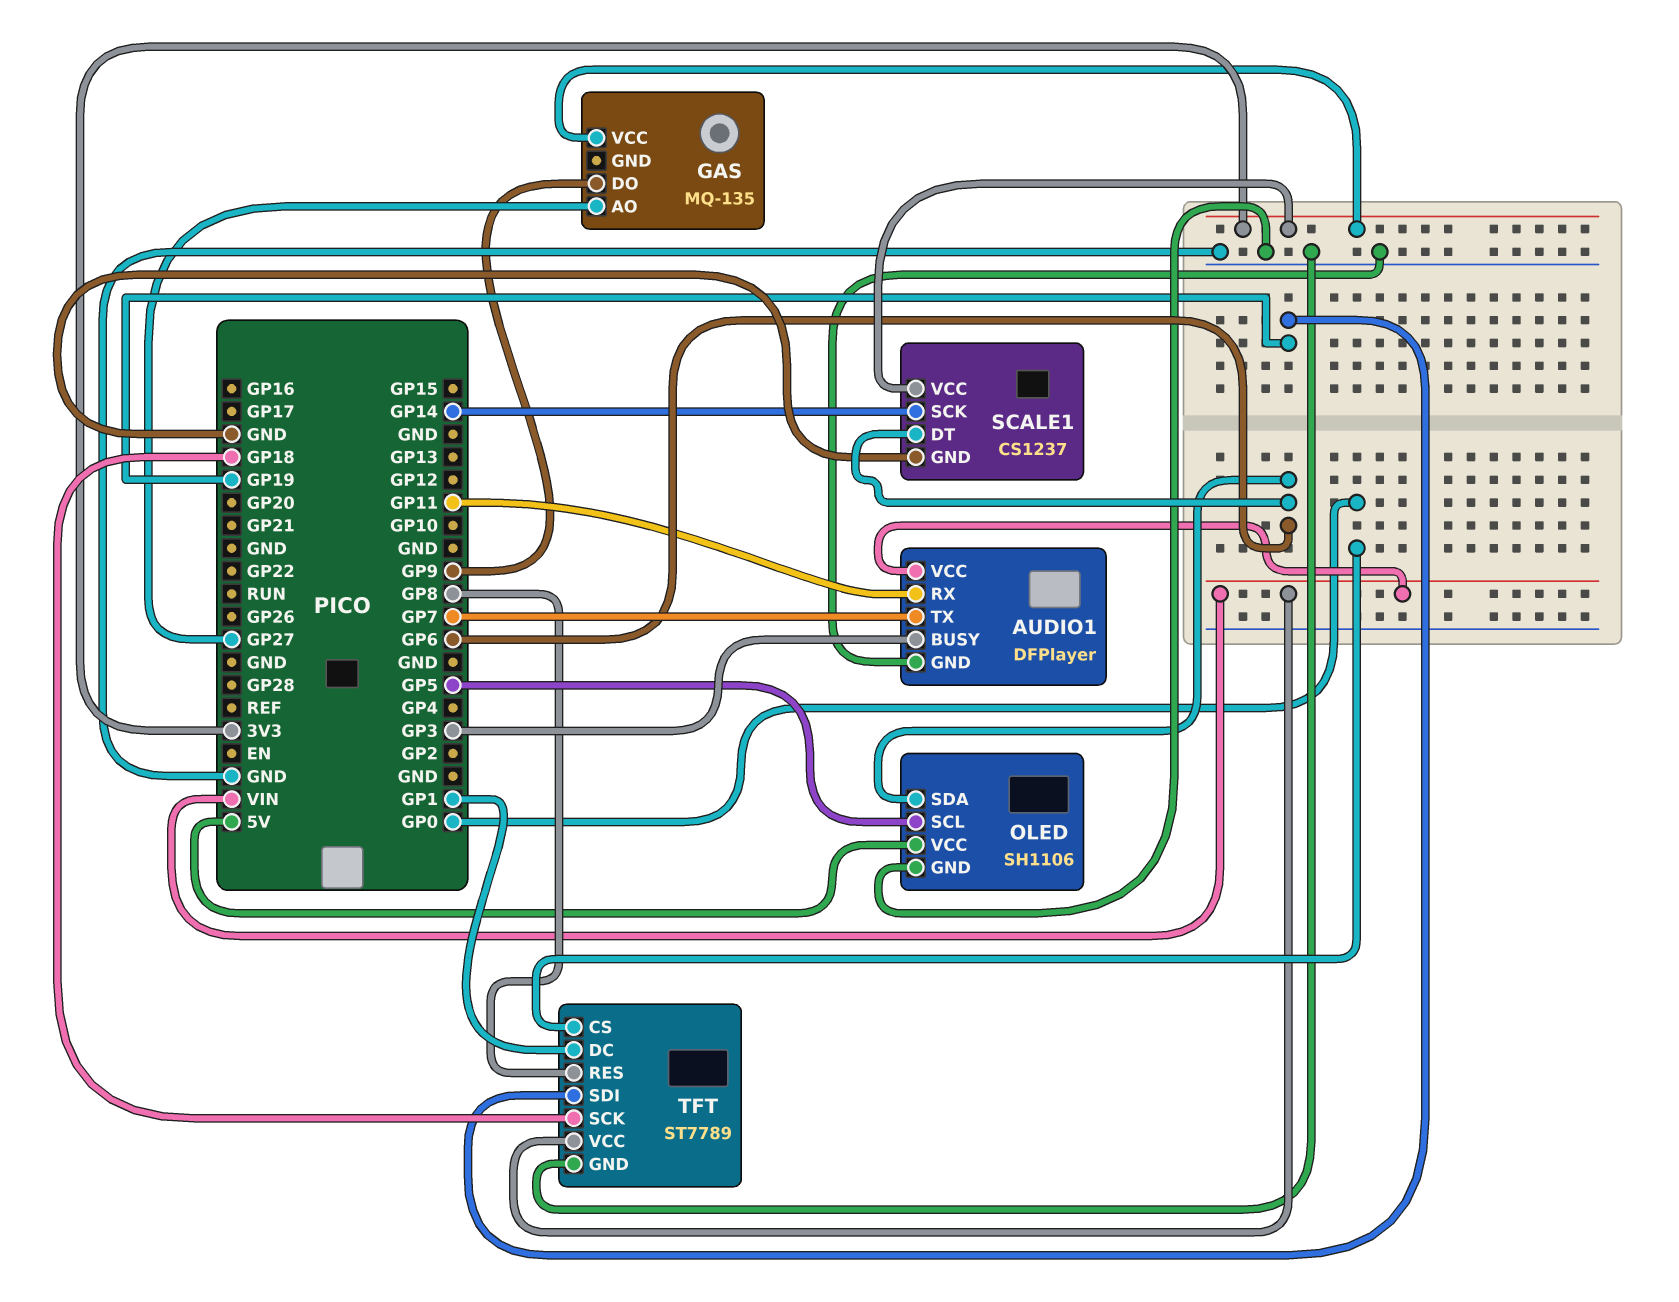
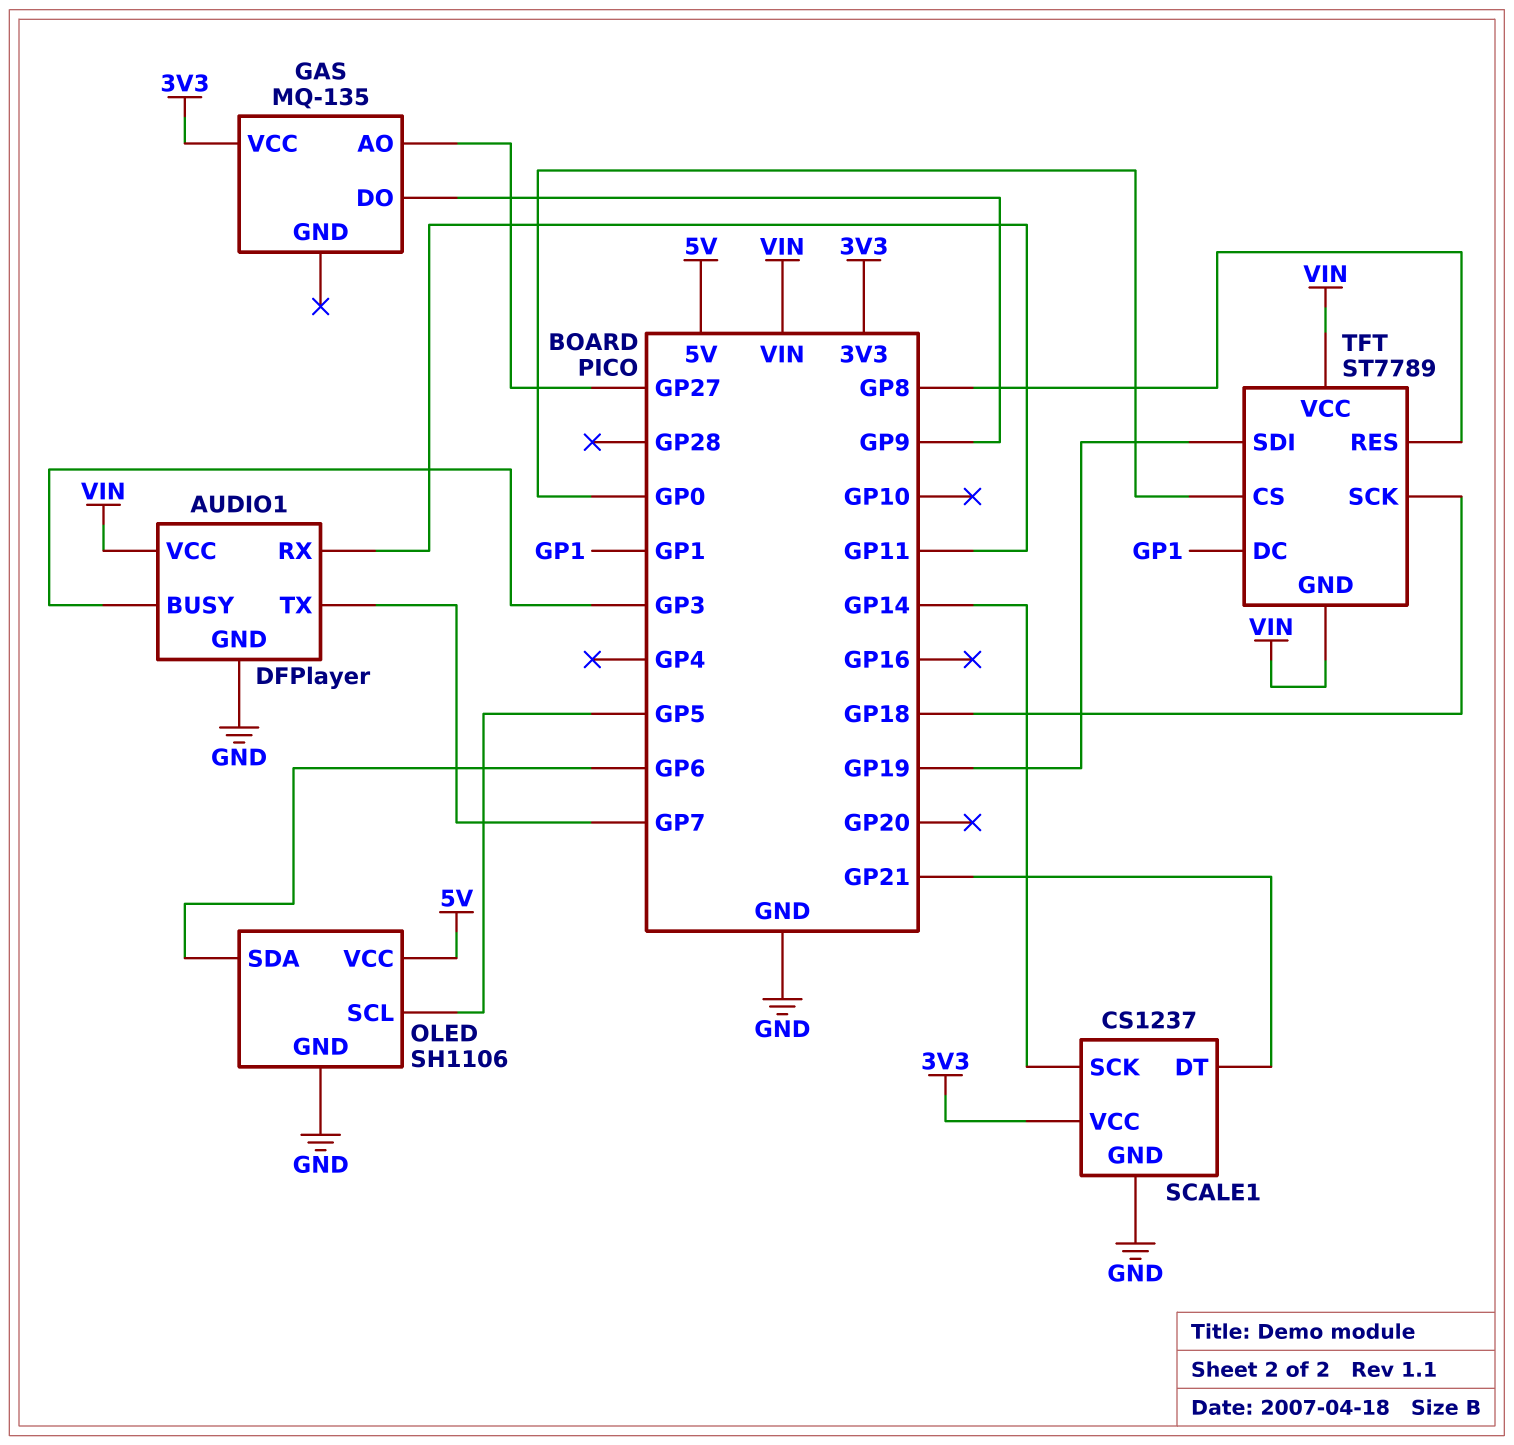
SCALE1 pin DT: GP6 -> GP21
TFT pin GND: GND -> VIN

